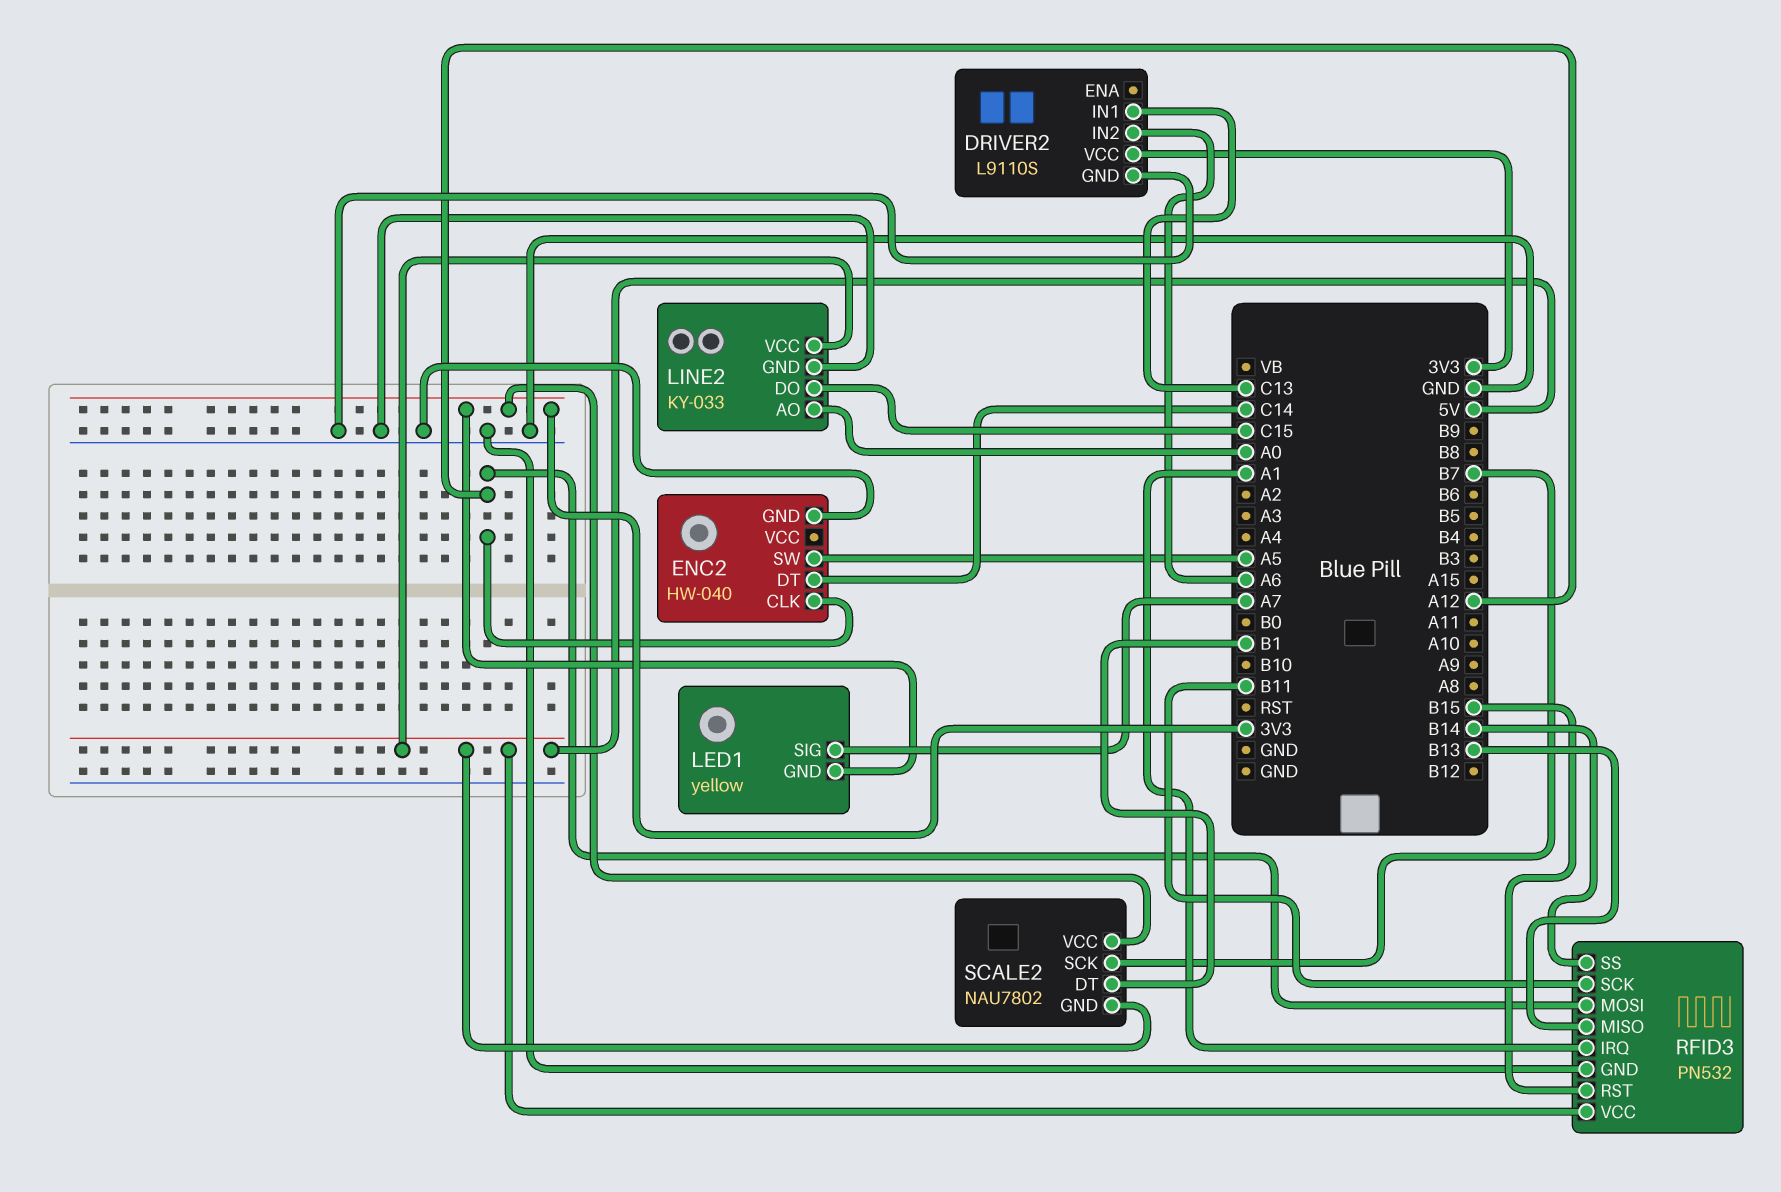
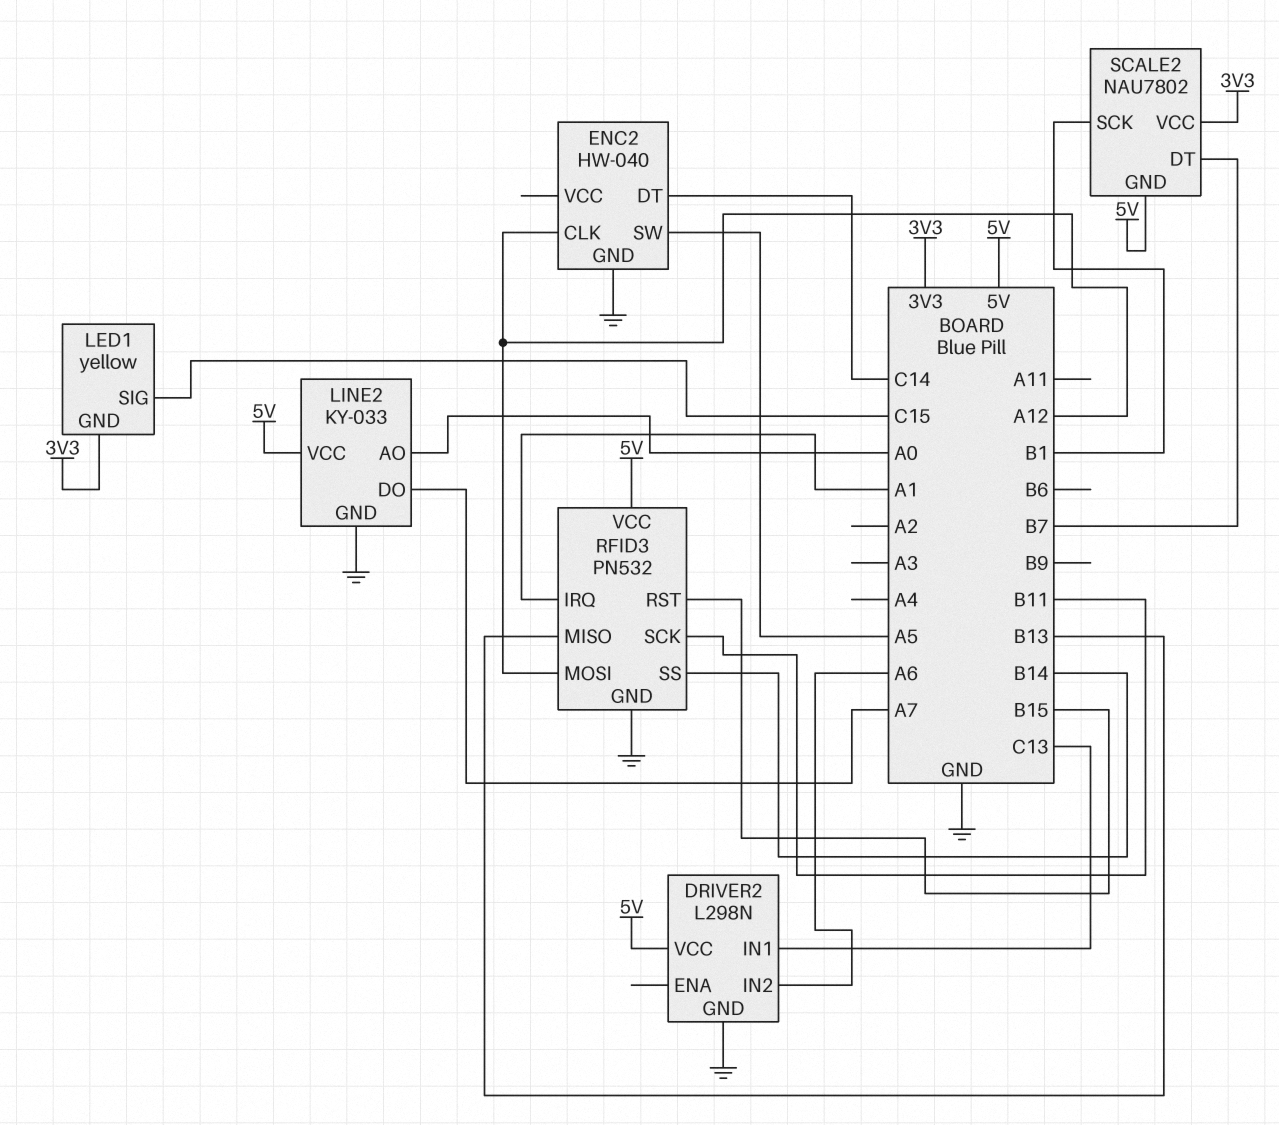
DRIVER2: L9110S -> L298N
DRIVER2 pin VCC: 3V3 -> 5V
LED1 pin SIG: A7 -> C15
LINE2 pin DO: C15 -> A7
SCALE2 pin DT: B1 -> B7
SCALE2 pin SCK: B7 -> B1

